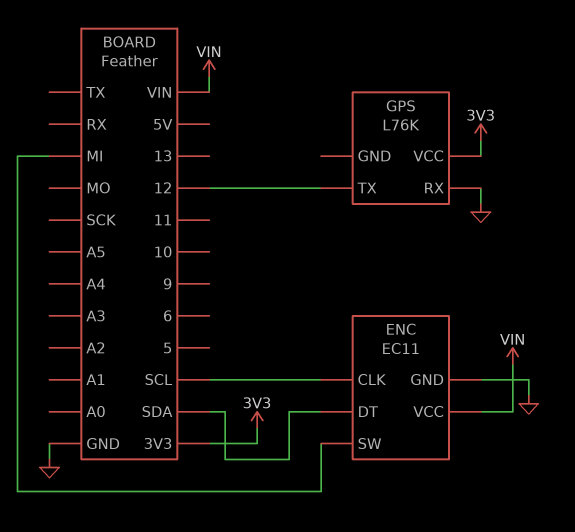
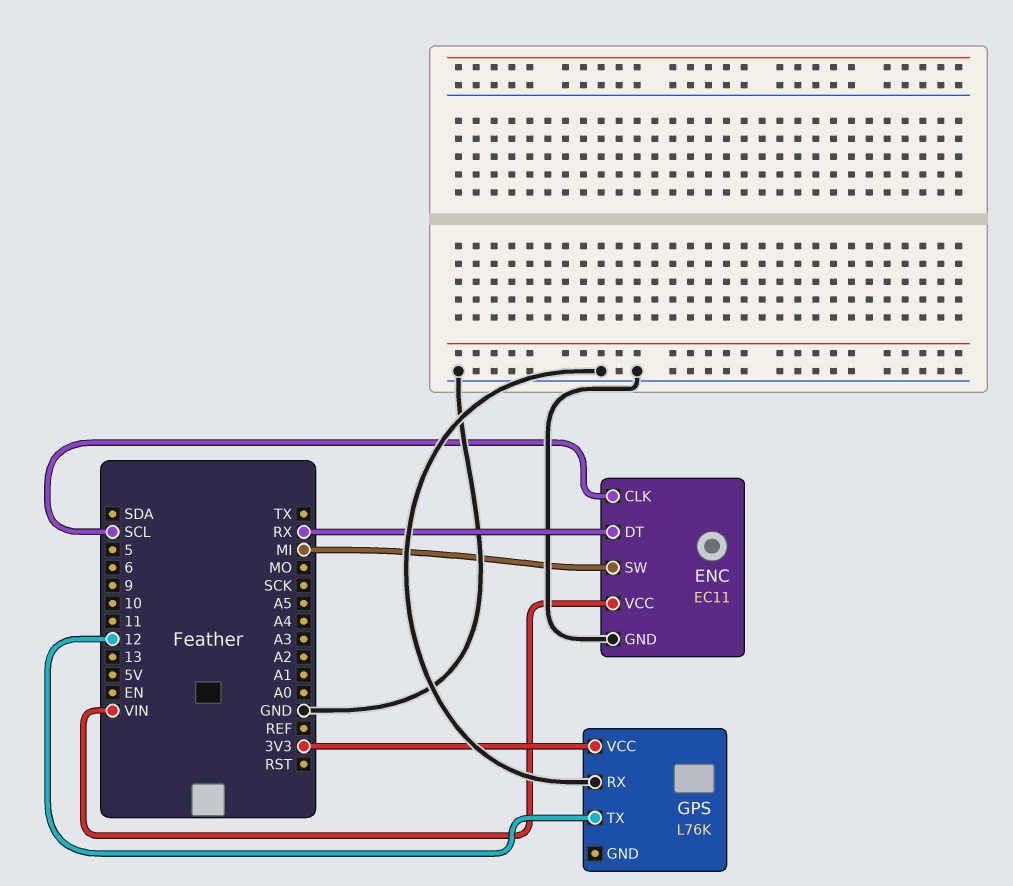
ENC pin DT: SDA -> RX

